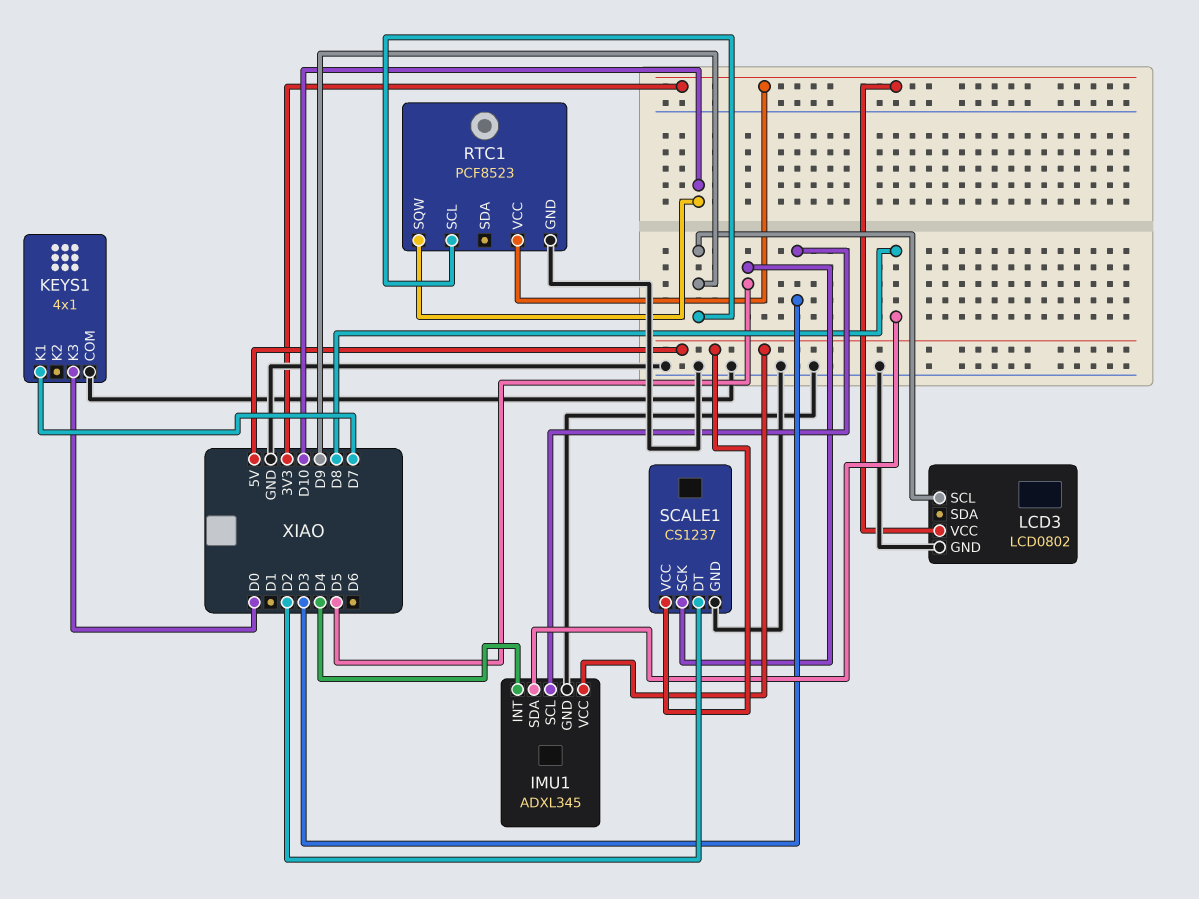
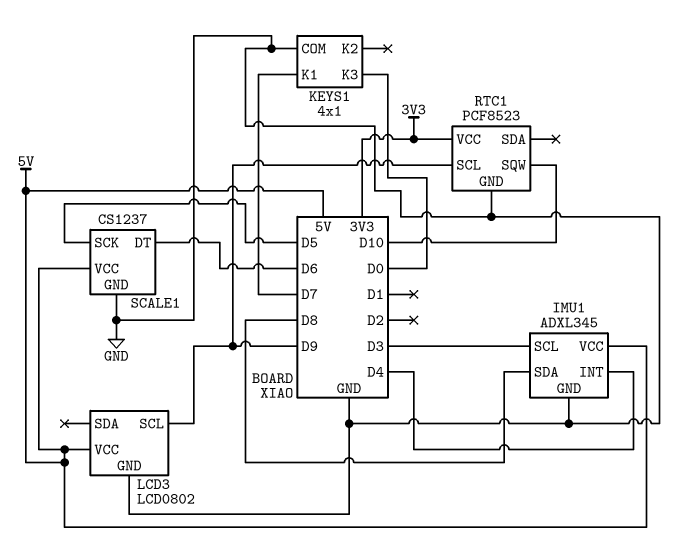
LCD3 pin VCC: 3V3 -> 5V
SCALE1 pin DT: D2 -> D6

